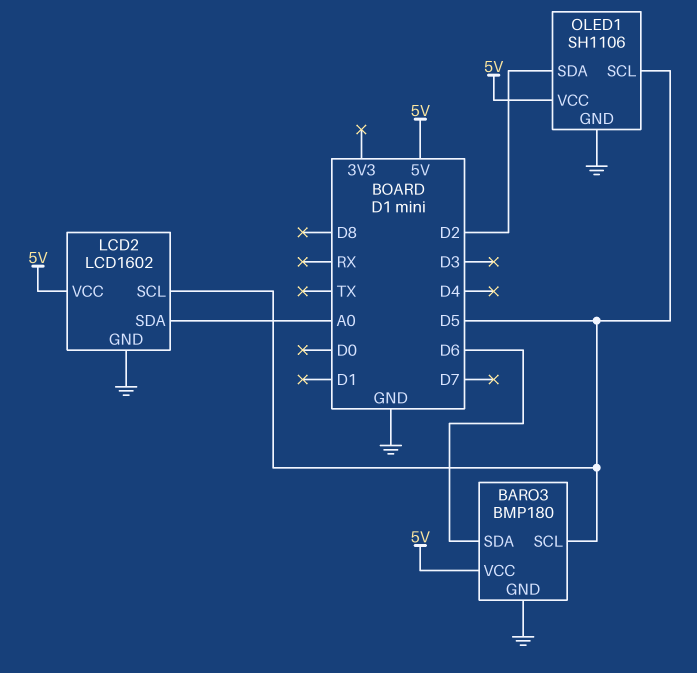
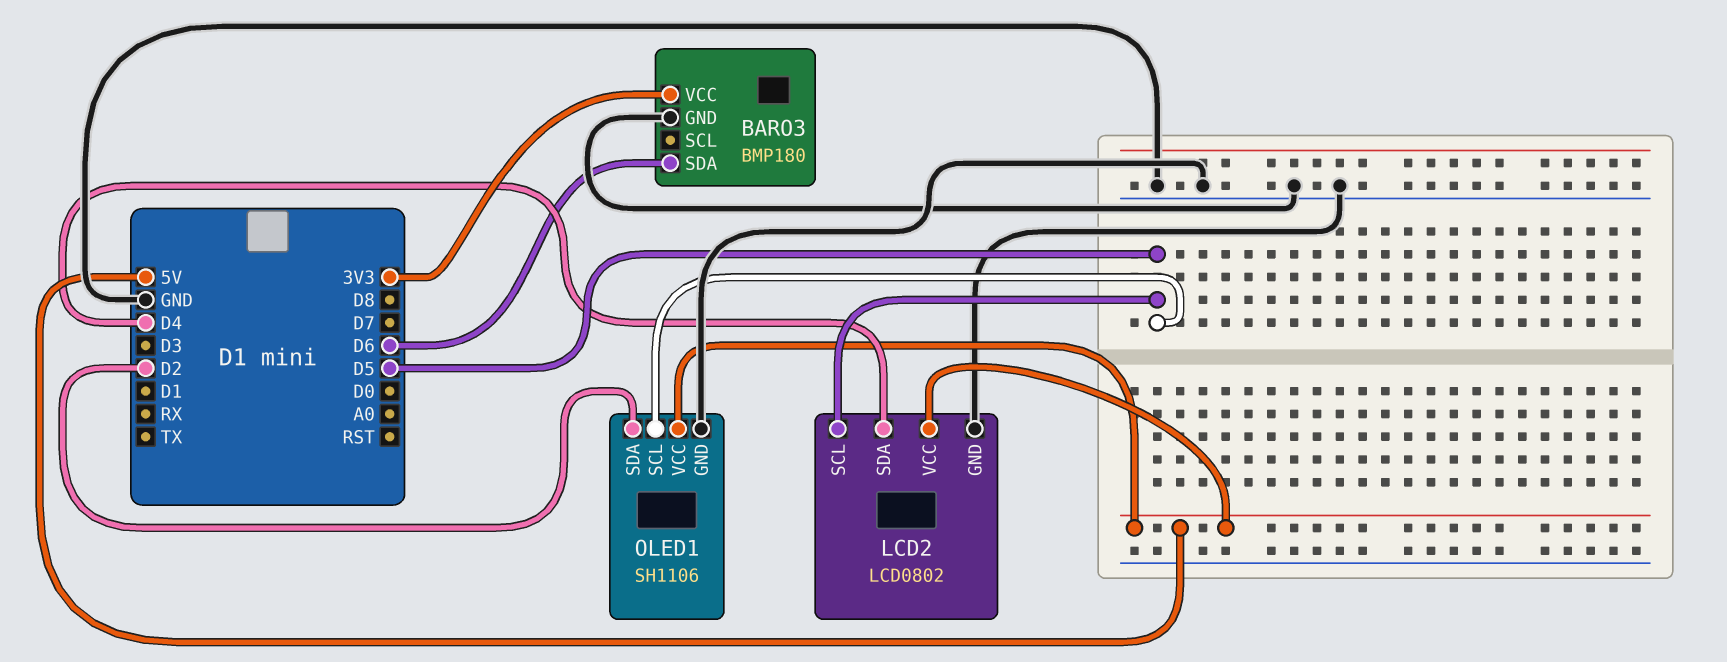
BARO3 pin SCL: D5 -> none
BARO3 pin VCC: 5V -> 3V3
LCD2: LCD1602 -> LCD0802
LCD2 pin SDA: A0 -> D4

